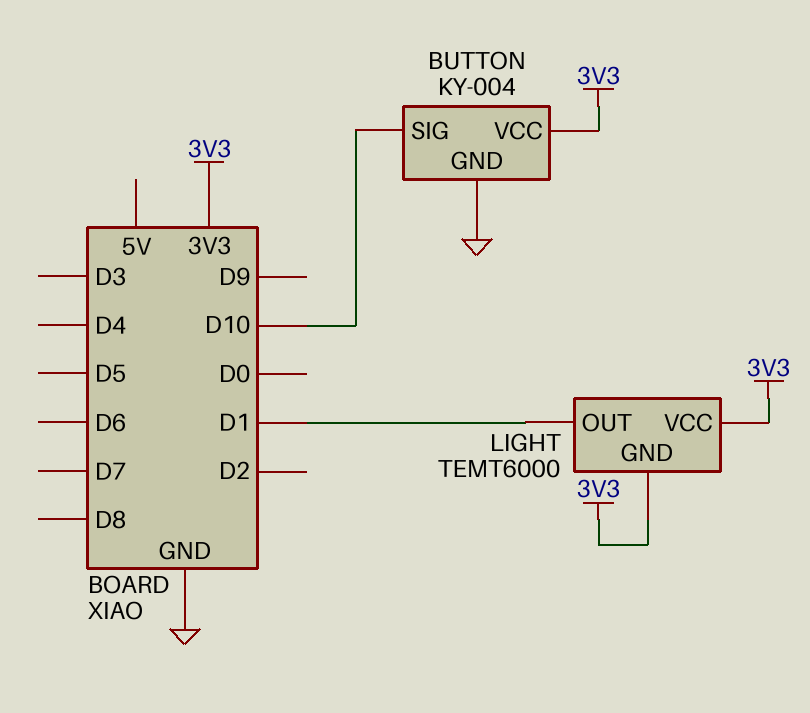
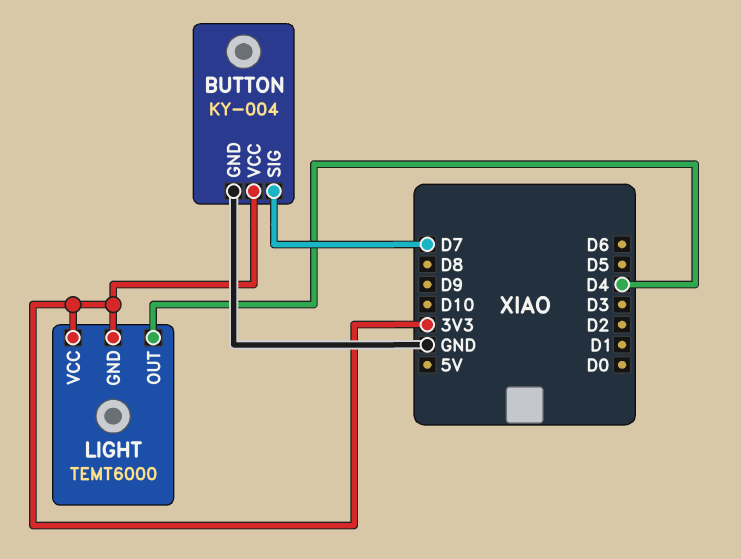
BUTTON pin SIG: D10 -> D7
LIGHT pin OUT: D1 -> D4

